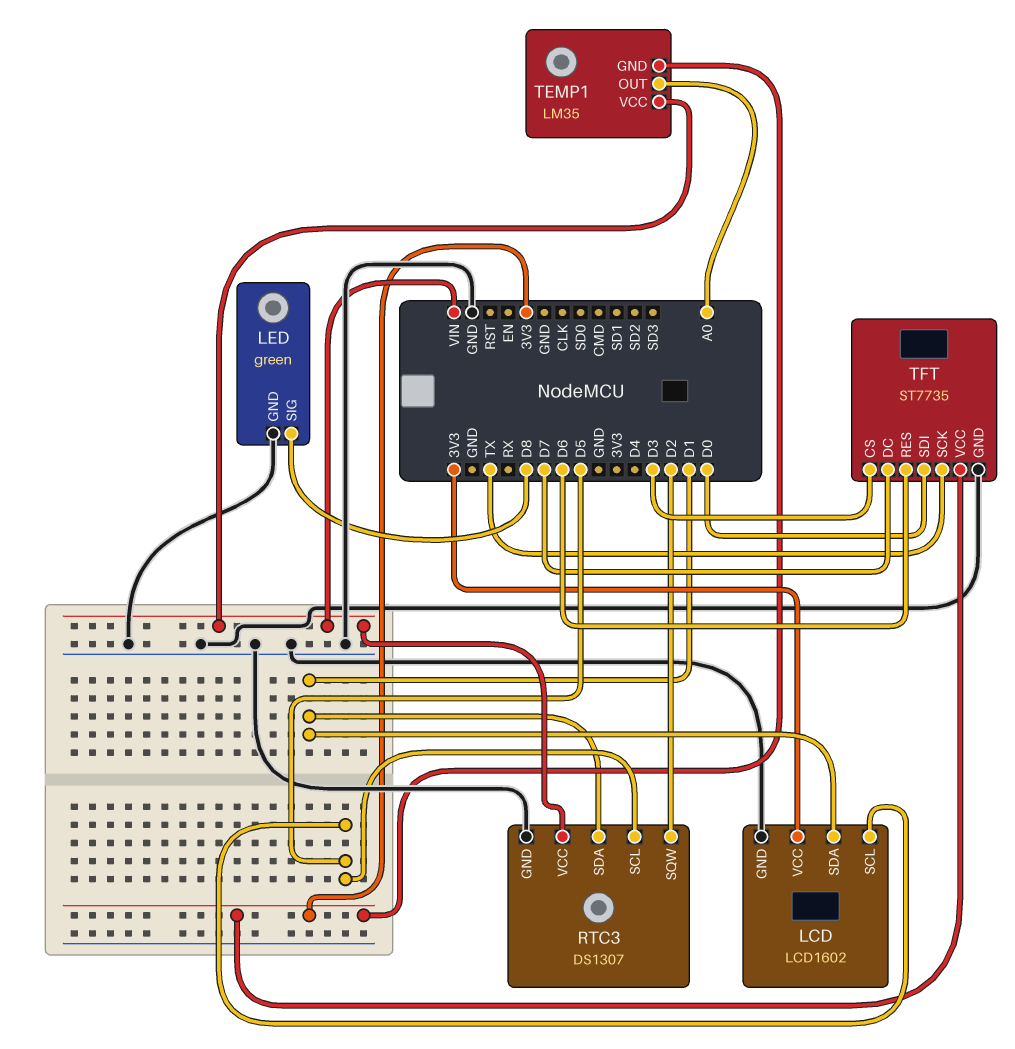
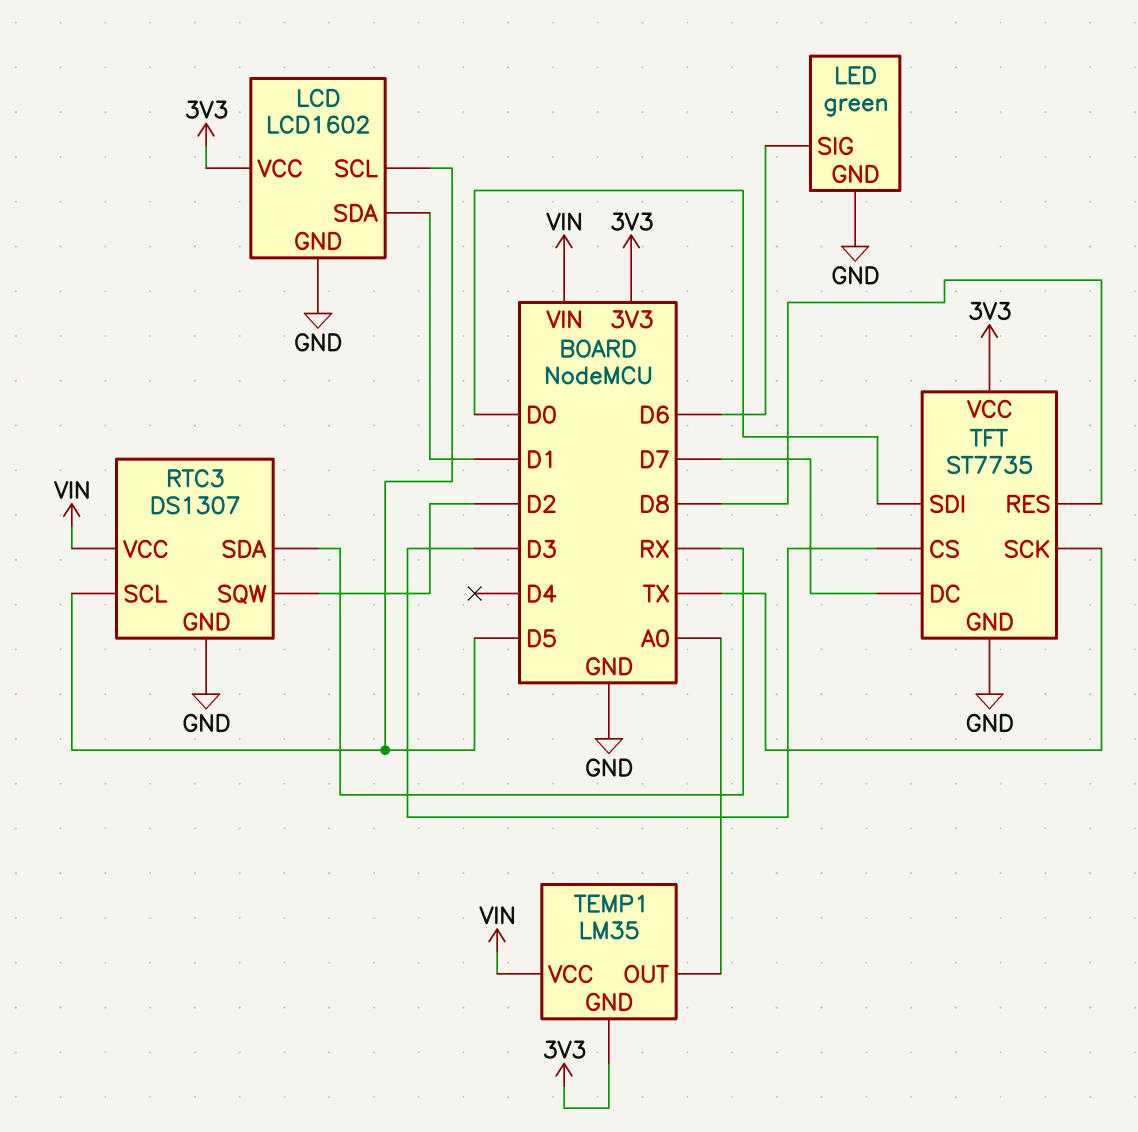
LED pin SIG: D8 -> D6
RTC3 pin SDA: D1 -> RX
TFT pin RES: D6 -> D8

